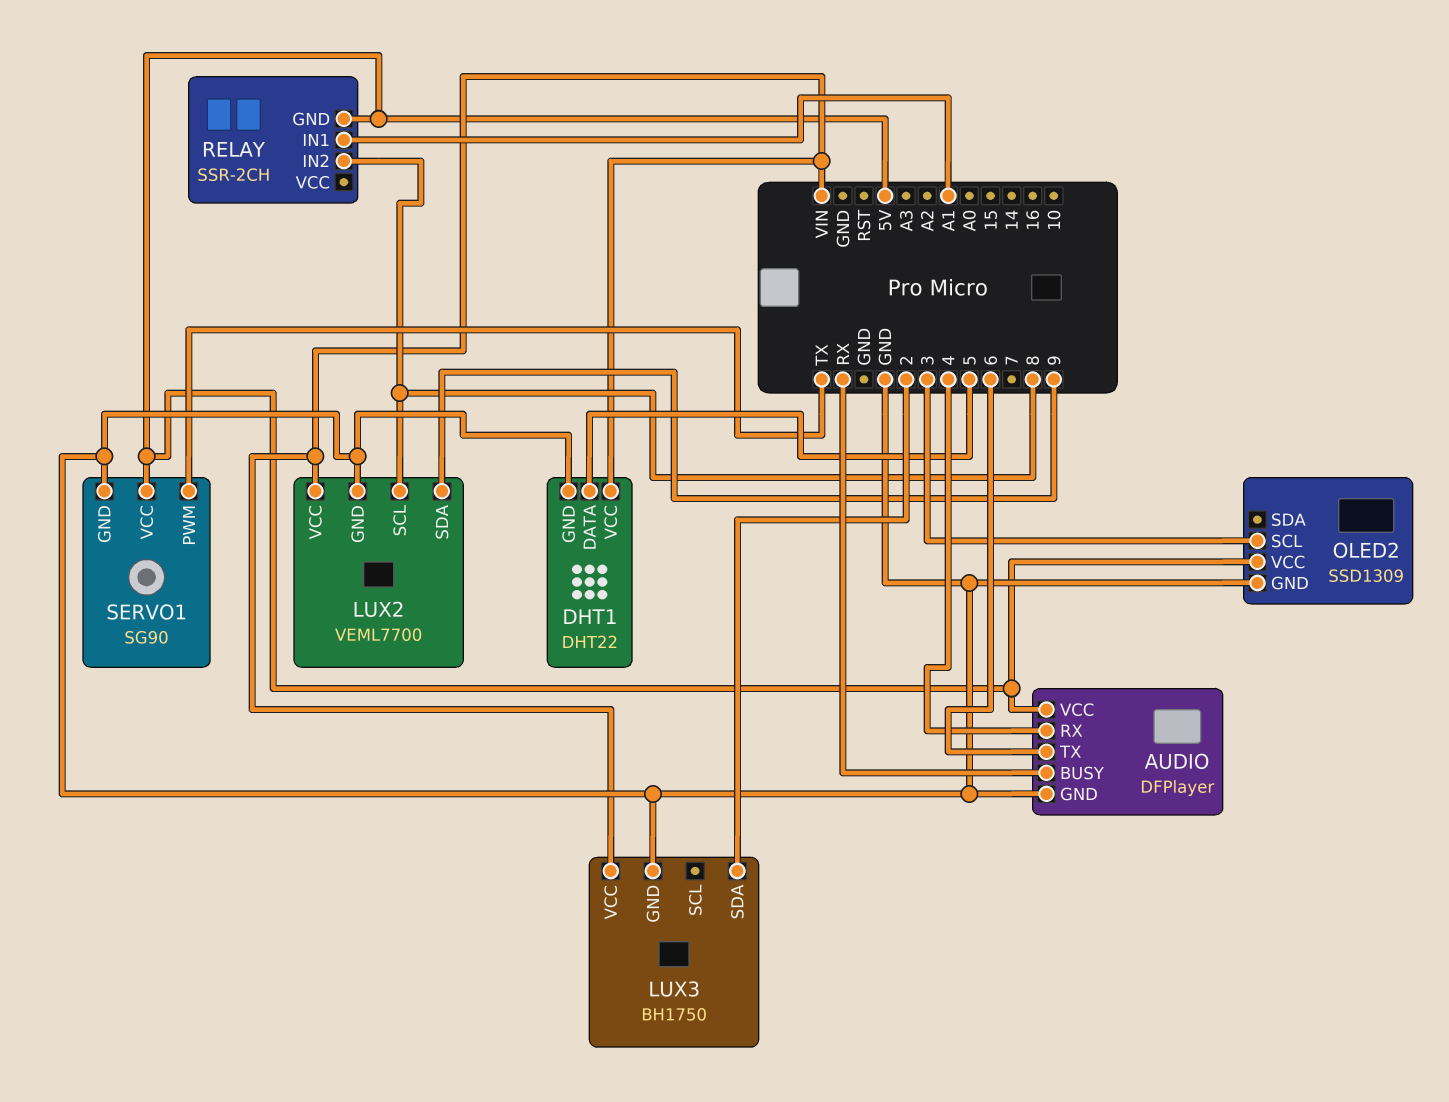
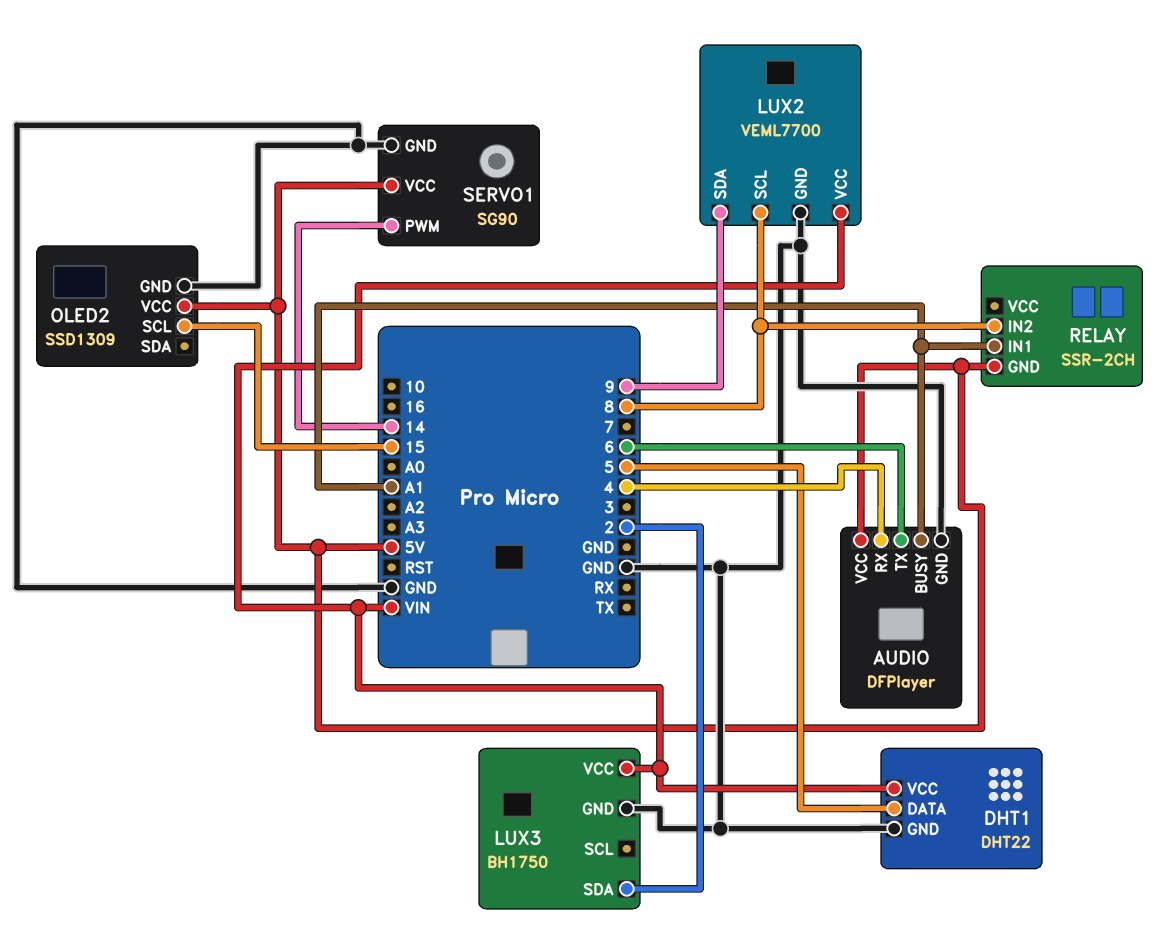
AUDIO pin BUSY: RX -> A1
OLED2 pin SCL: 3 -> 15
SERVO1 pin PWM: TX -> 14

